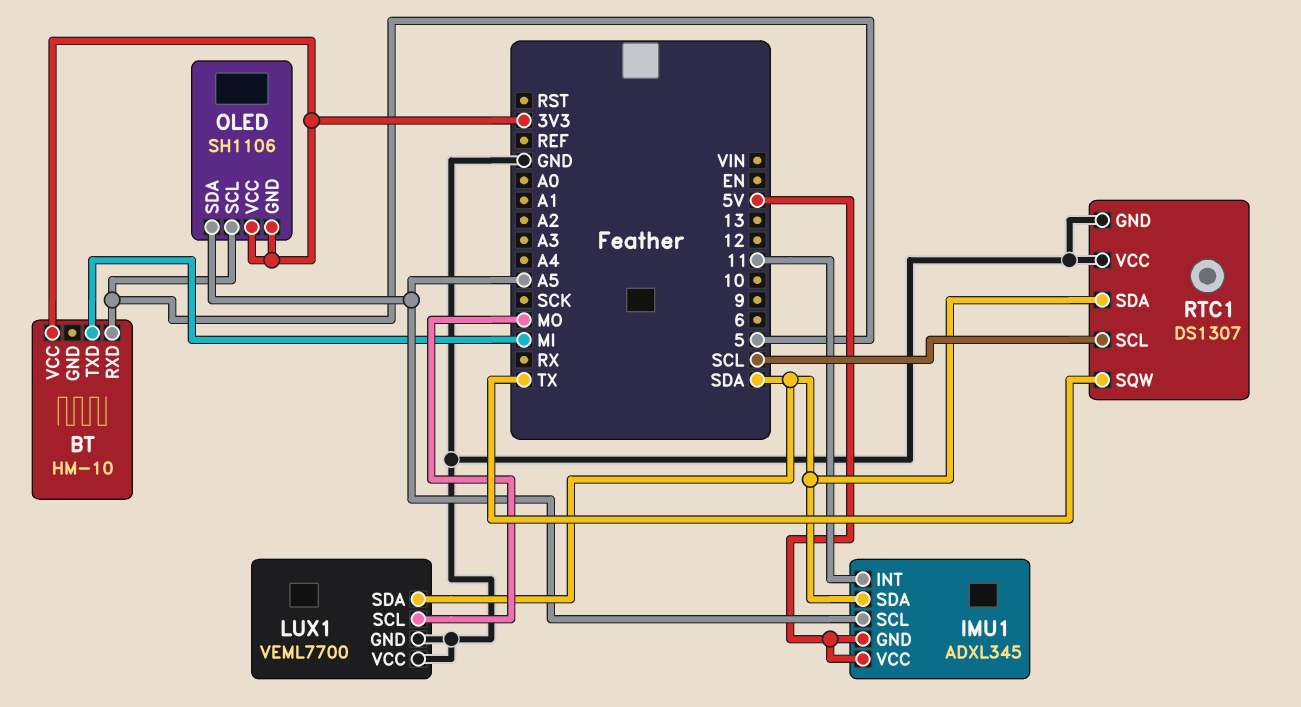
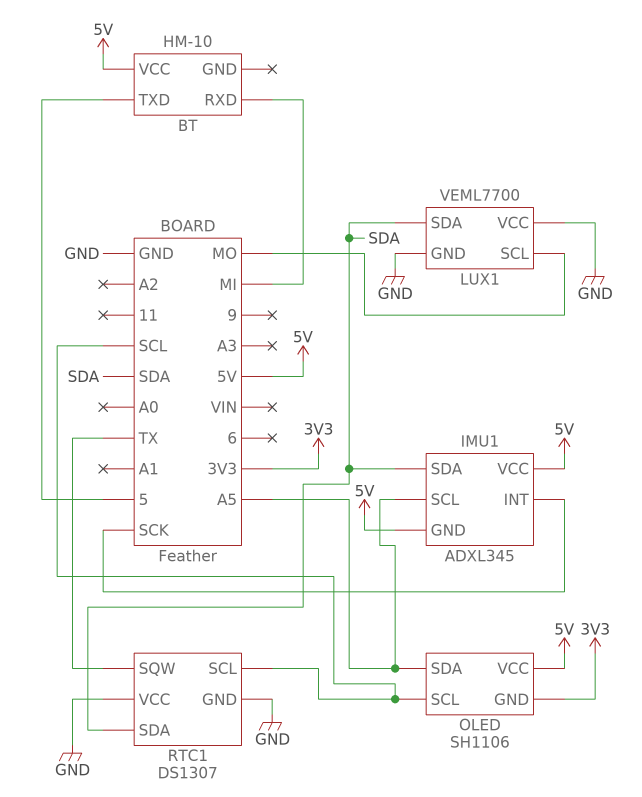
BT pin RXD: 5 -> MI
BT pin TXD: MI -> 5
BT pin VCC: 3V3 -> 5V
IMU1 pin INT: 11 -> SCK
OLED pin SCL: 5 -> SCL
OLED pin VCC: 3V3 -> 5V

